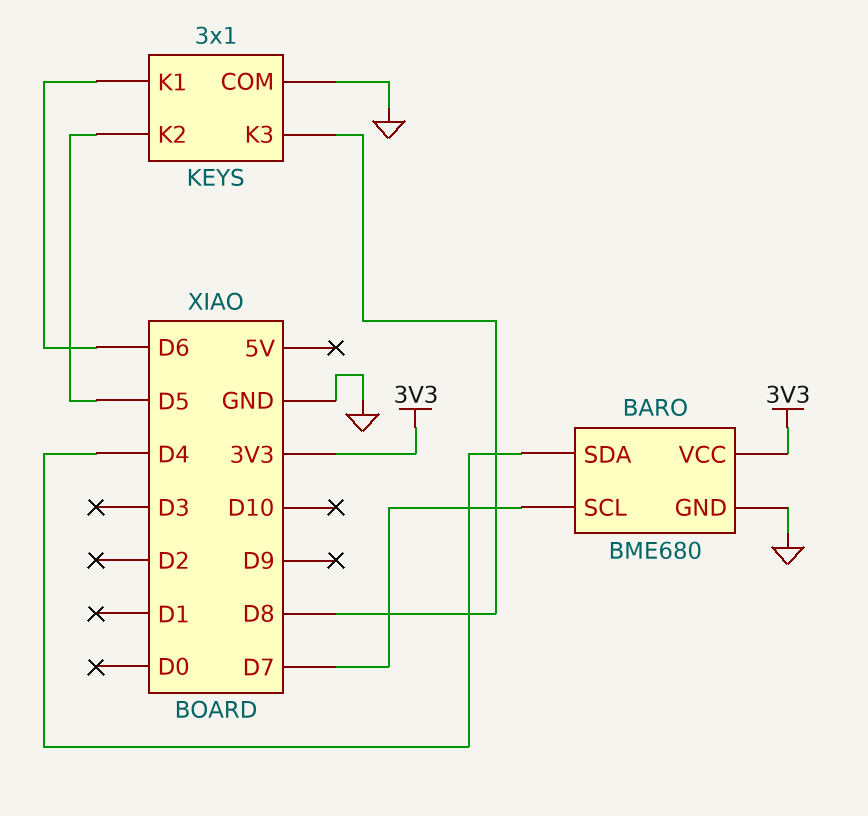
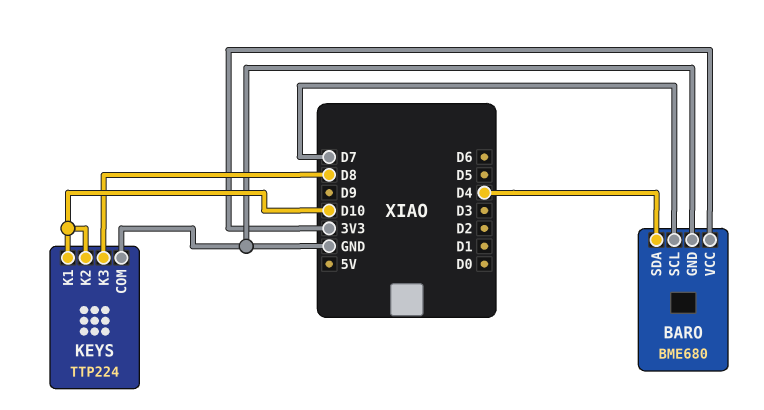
KEYS: 3x1 -> TTP224
KEYS pin K1: D6 -> D10
KEYS pin K2: D5 -> D10

